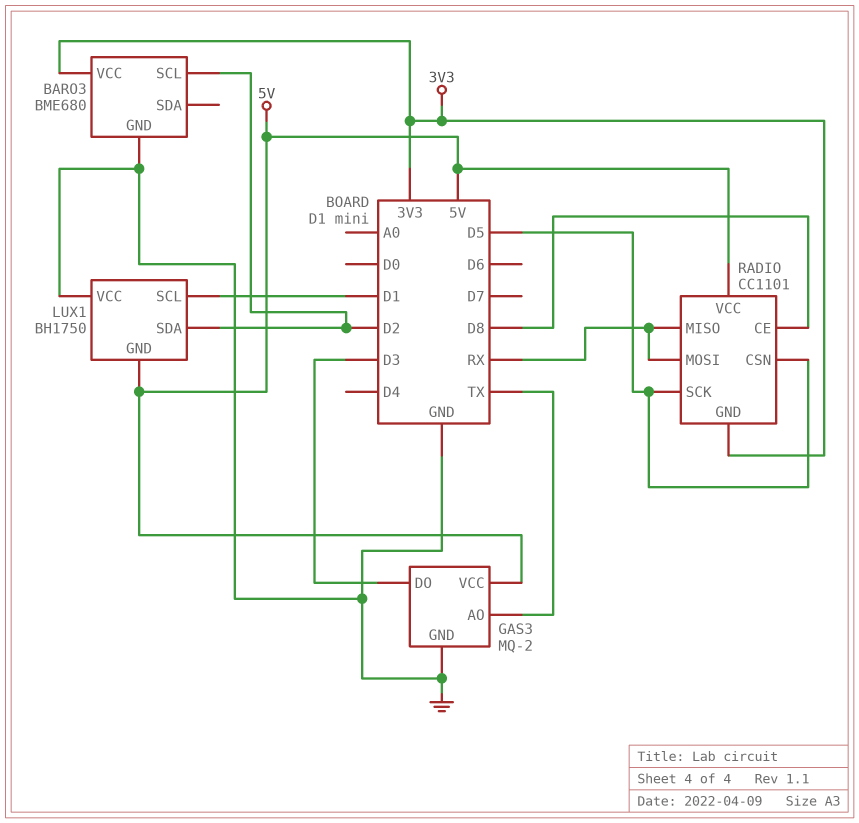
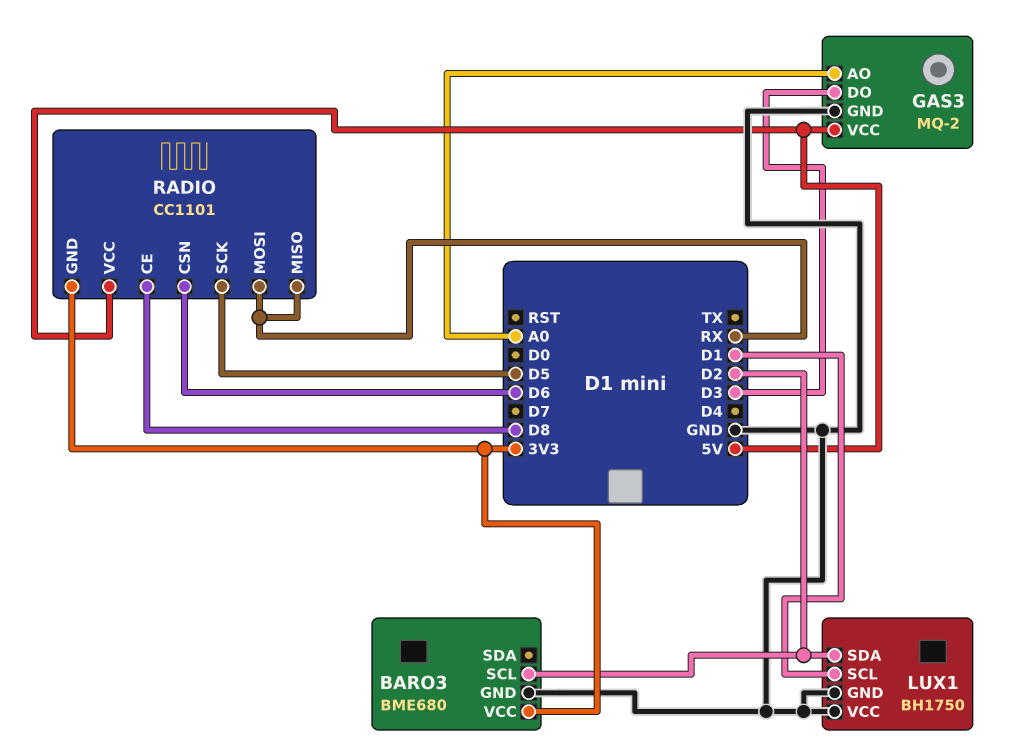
GAS3 pin AO: TX -> A0
LUX1 pin GND: 5V -> GND
RADIO pin CSN: D5 -> D6

